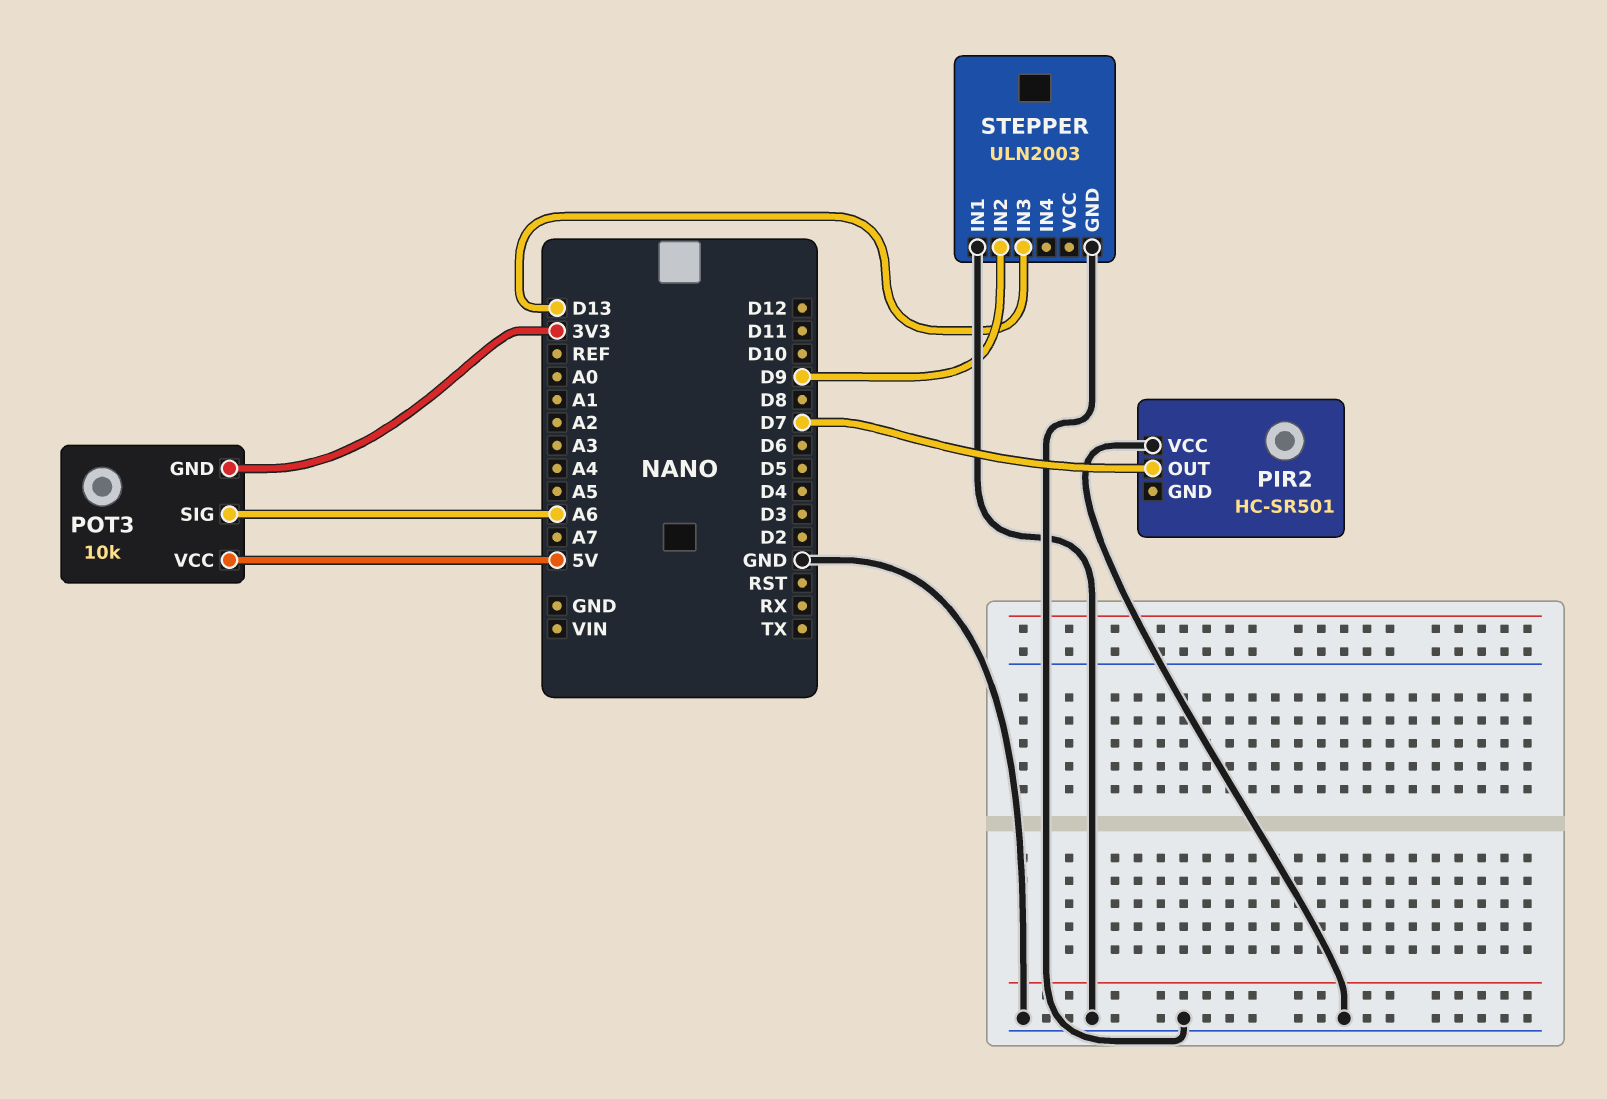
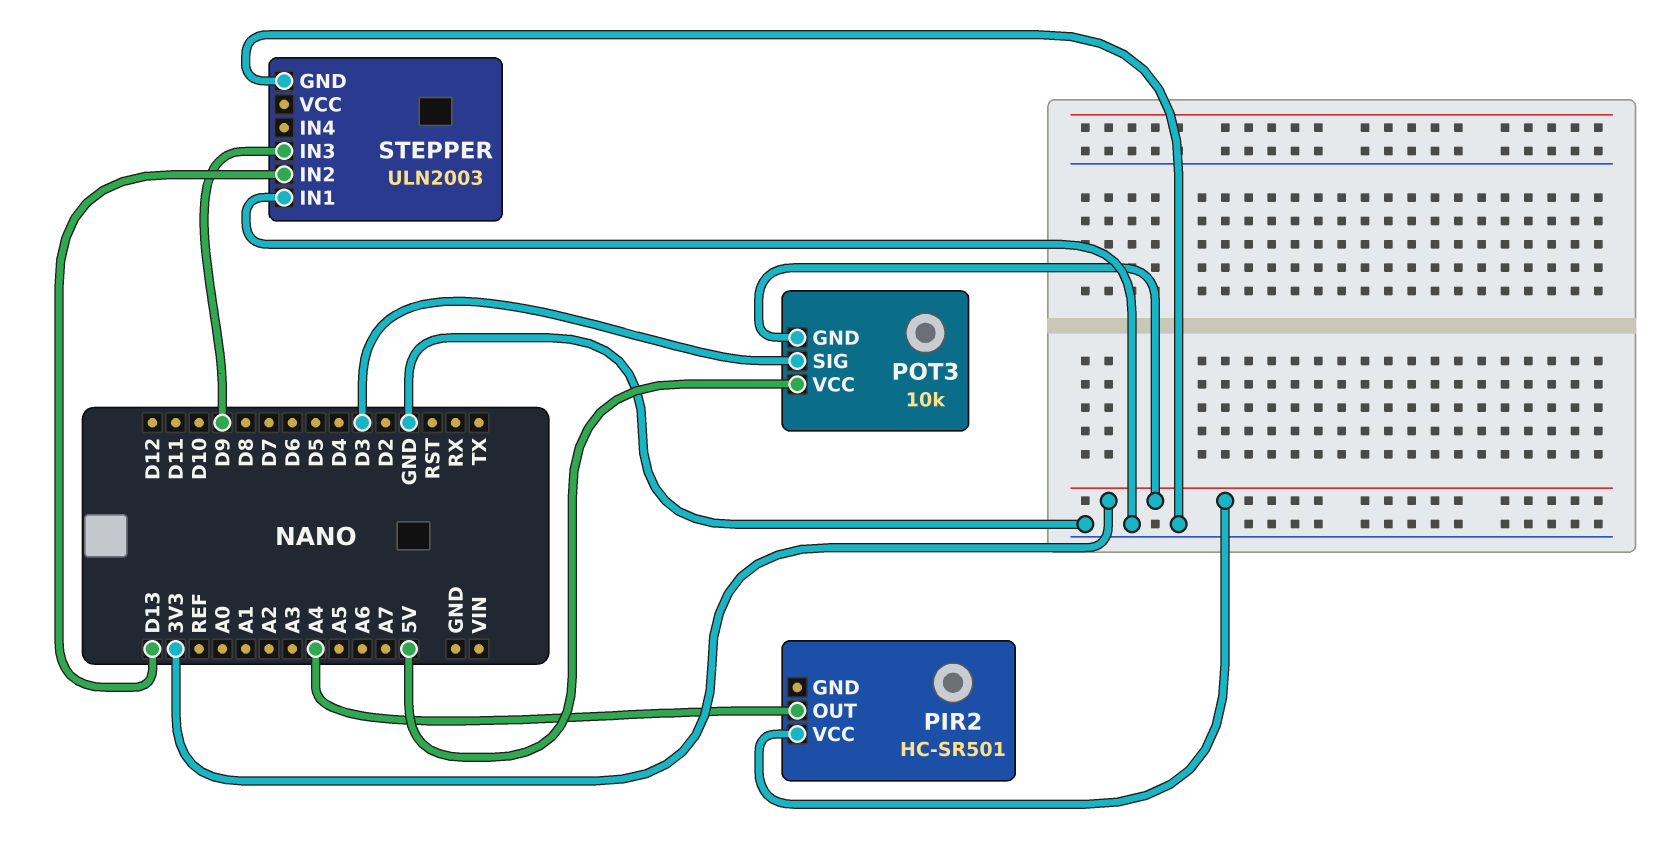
PIR2 pin OUT: D7 -> A4
PIR2 pin VCC: GND -> 3V3
POT3 pin SIG: A6 -> D3
STEPPER pin IN2: D9 -> D13
STEPPER pin IN3: D13 -> D9

